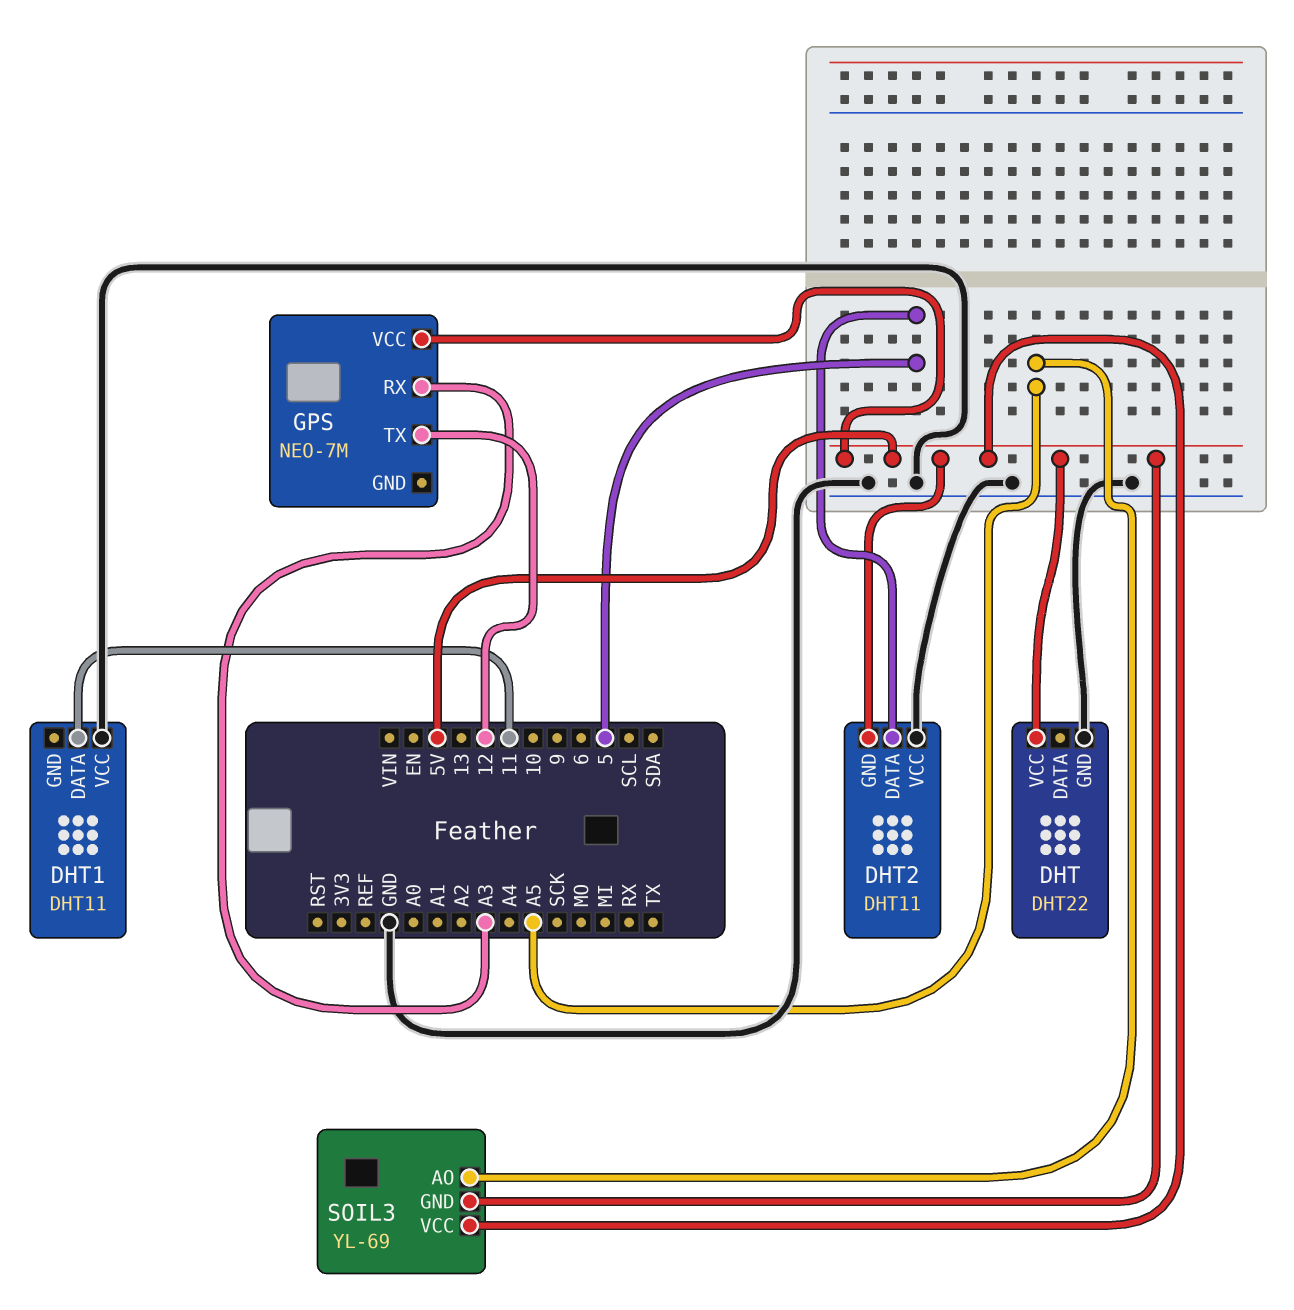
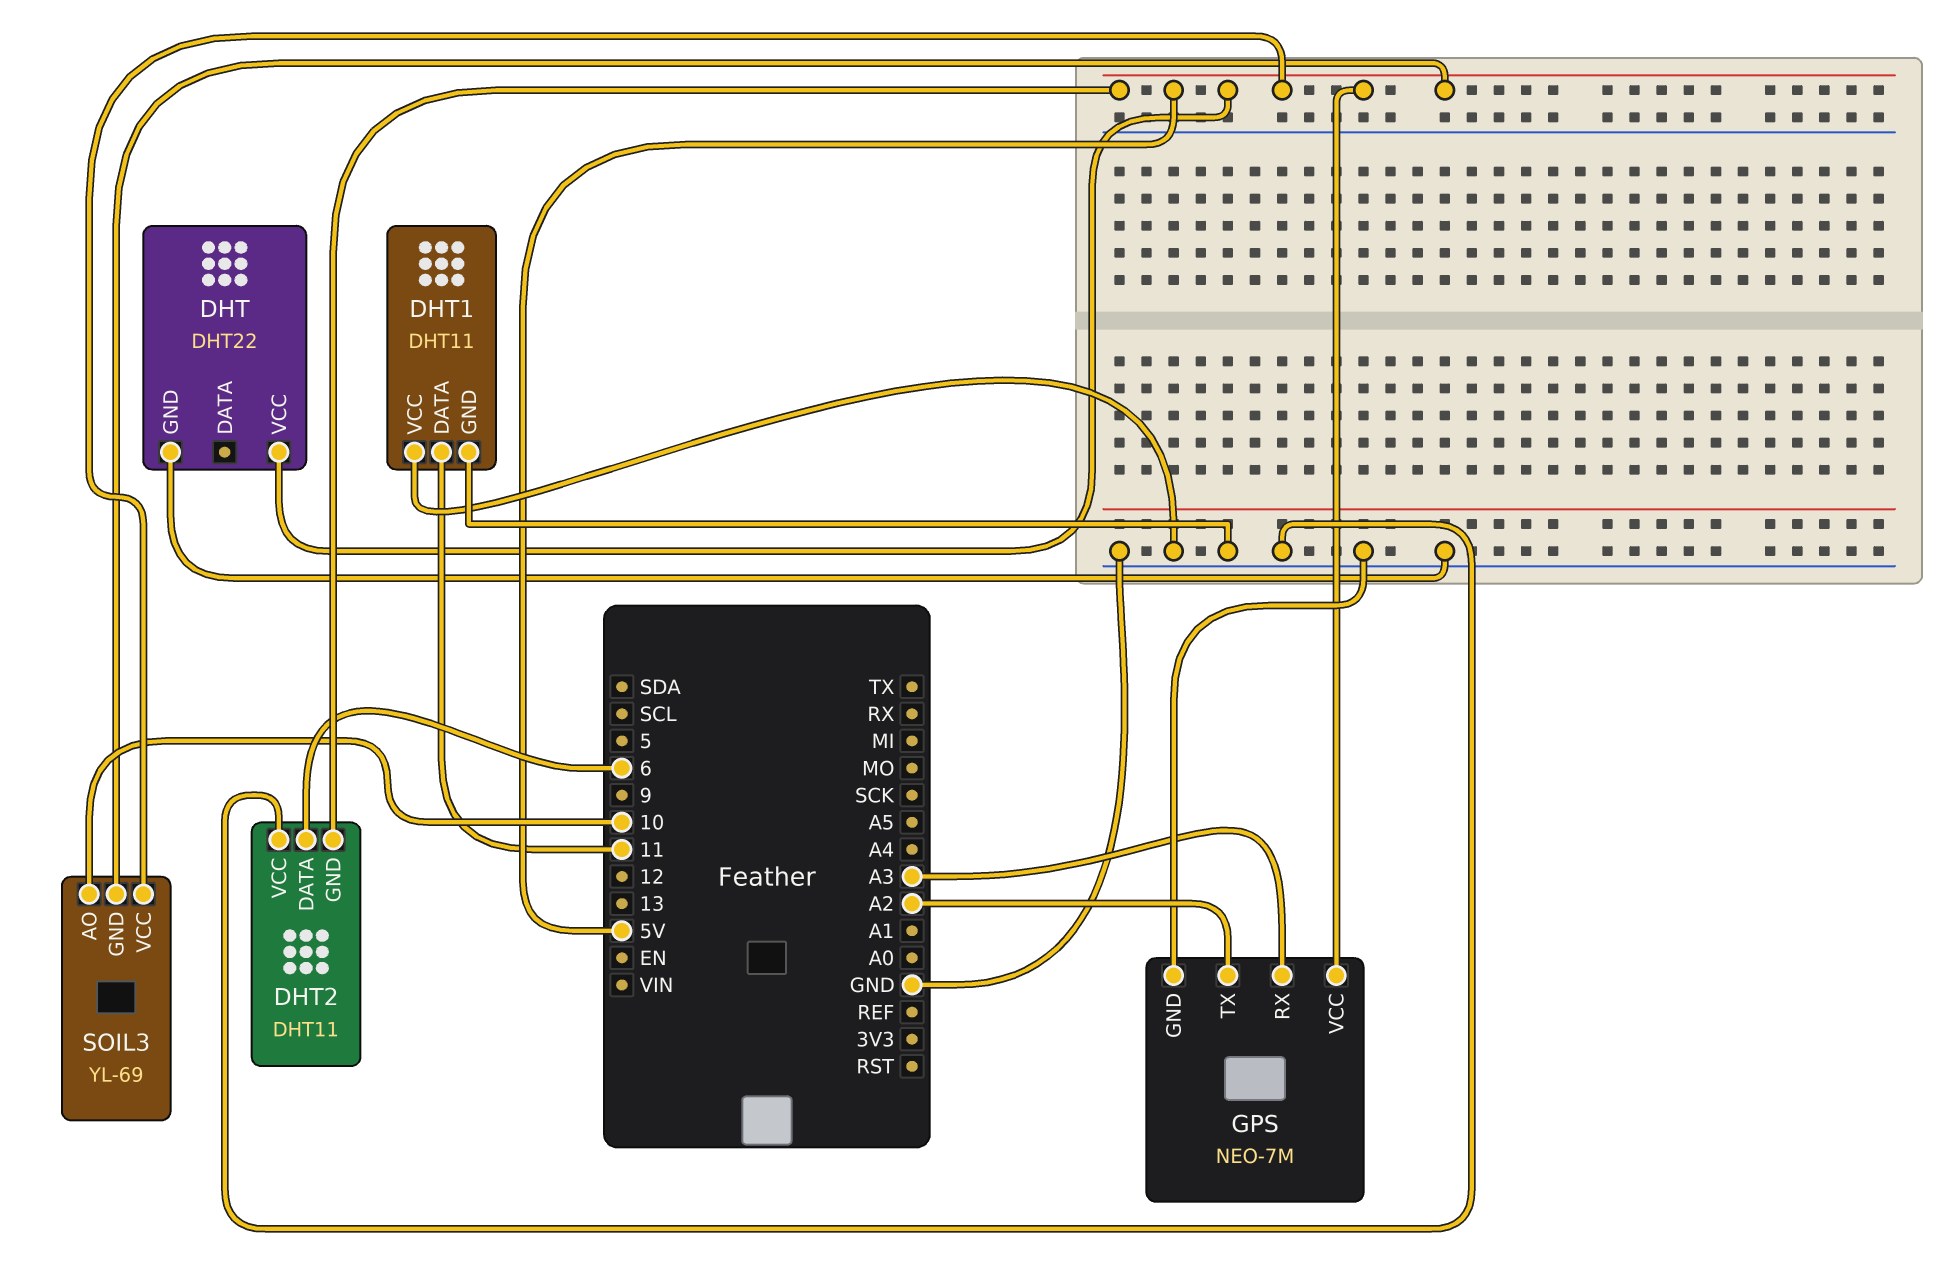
DHT1 pin GND: none -> GND
DHT2 pin DATA: 5 -> 6
GPS pin GND: none -> GND
GPS pin TX: 12 -> A2
SOIL3 pin AO: A5 -> 10

